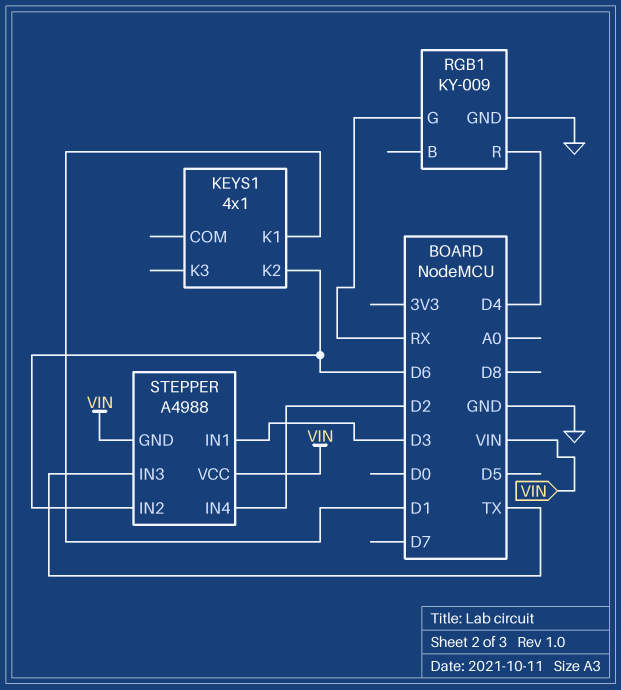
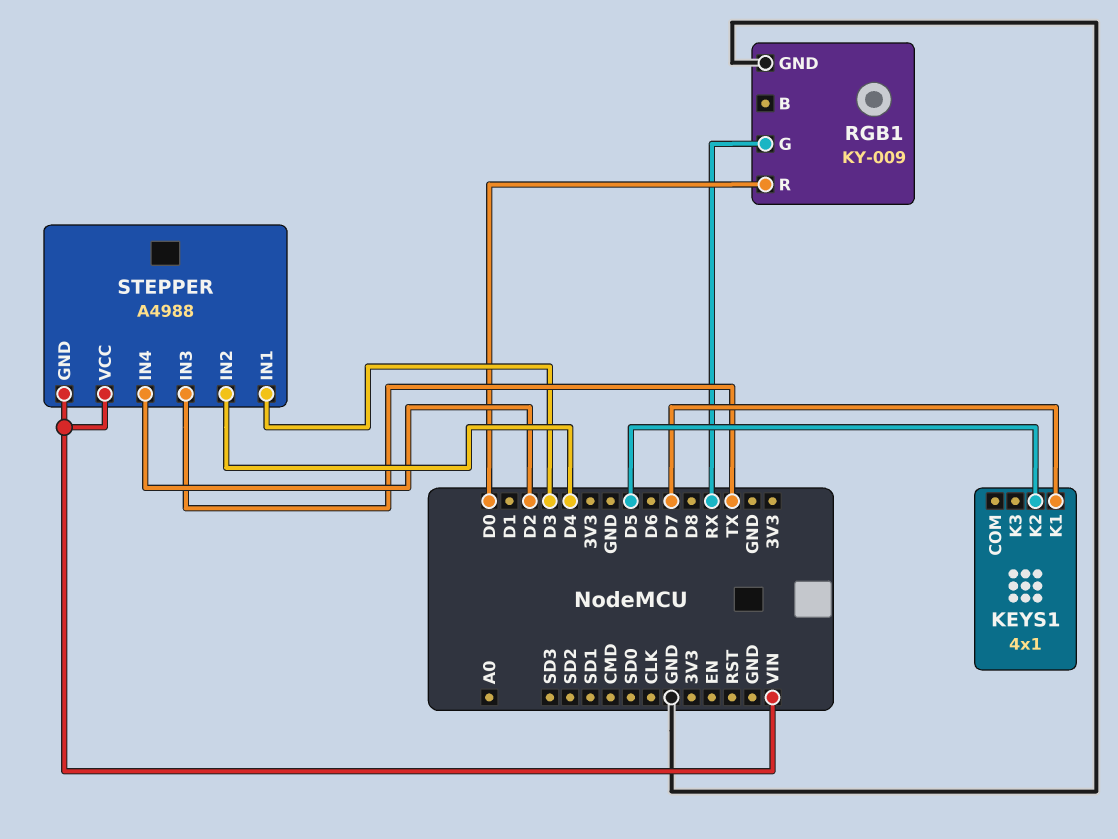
KEYS1 pin K1: D1 -> D7
KEYS1 pin K2: D6 -> D5
RGB1 pin R: D4 -> D0
STEPPER pin IN2: D6 -> D4

